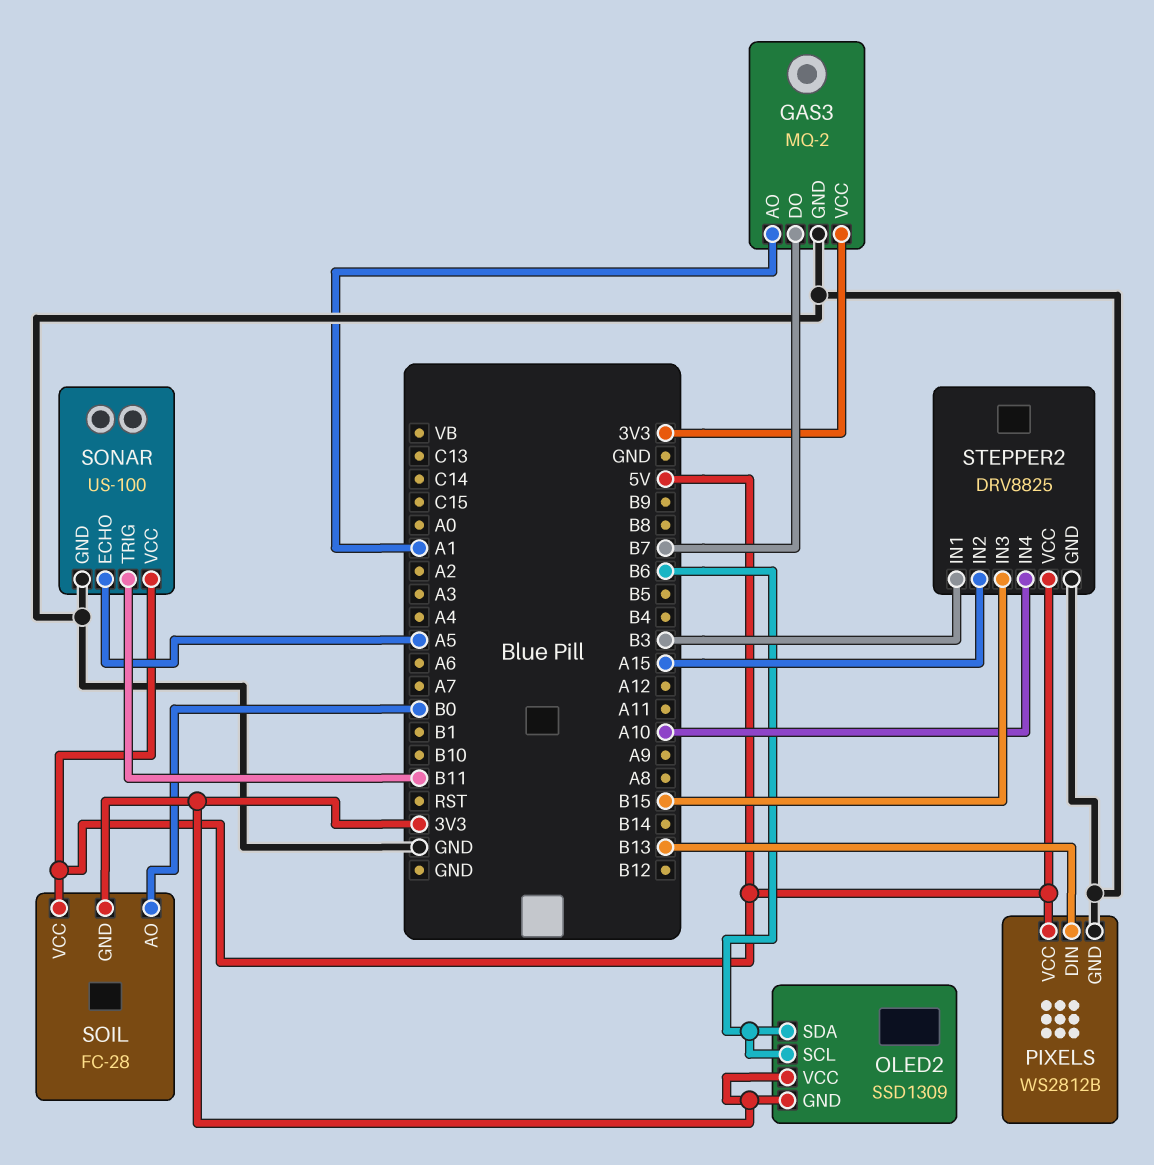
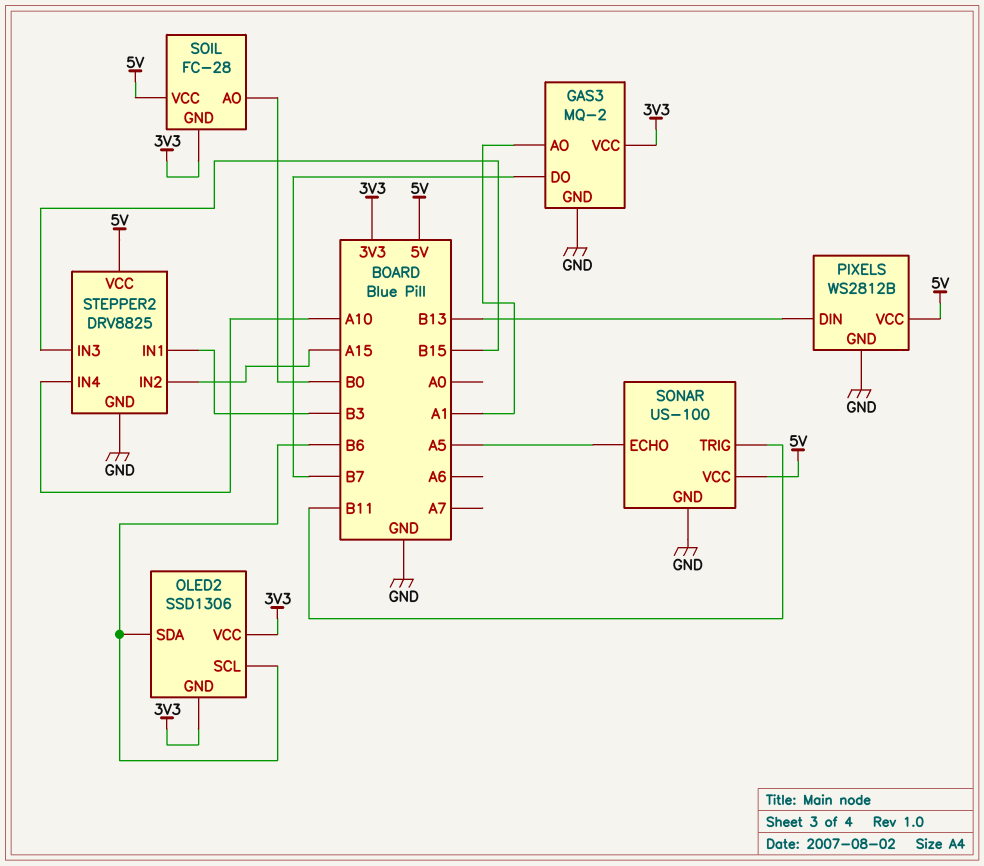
OLED2: SSD1309 -> SSD1306

